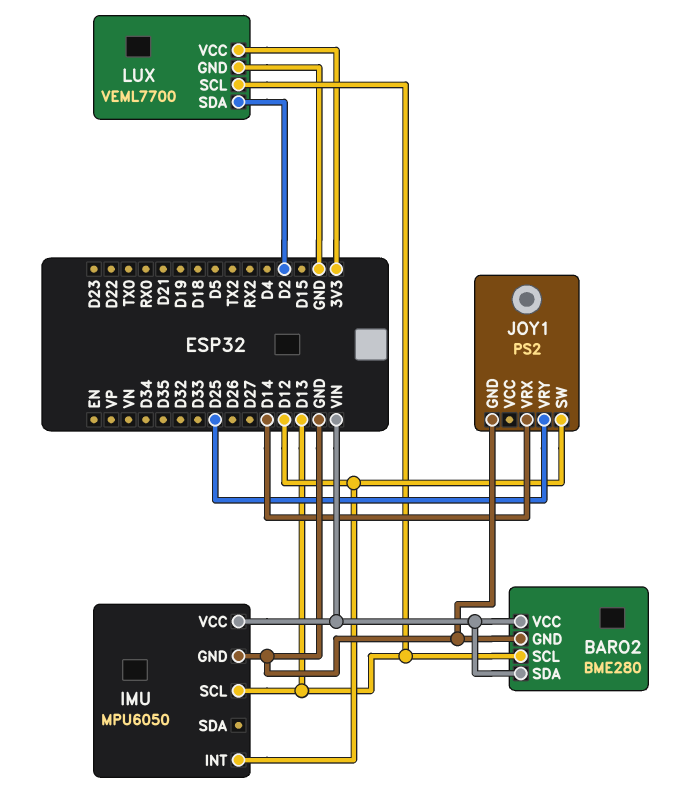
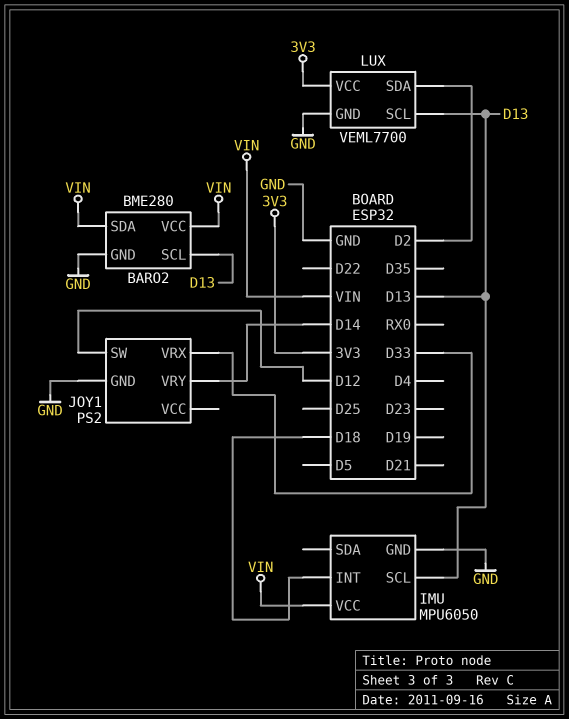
IMU pin INT: D12 -> D18
JOY1 pin VRX: D14 -> D33
JOY1 pin VRY: D25 -> D14

